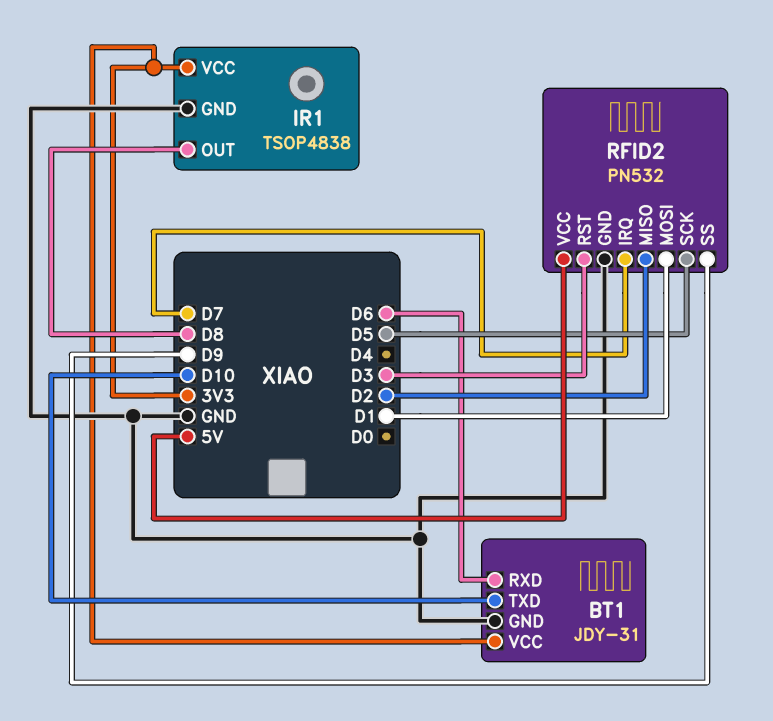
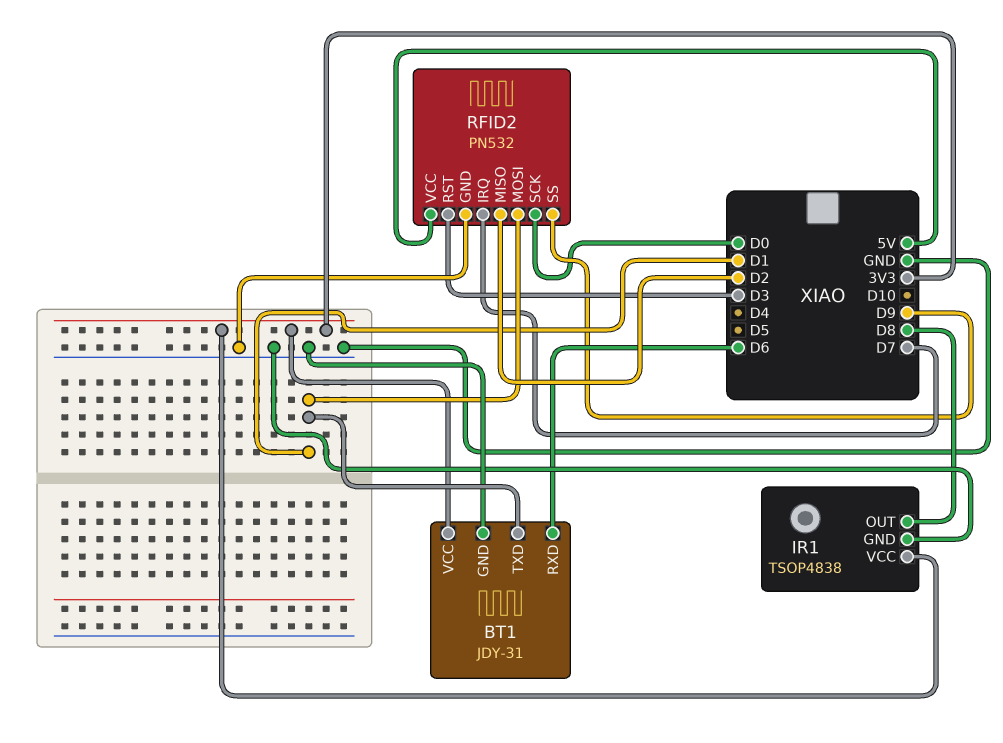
BT1 pin TXD: D10 -> D1
RFID2 pin SCK: D5 -> D0

